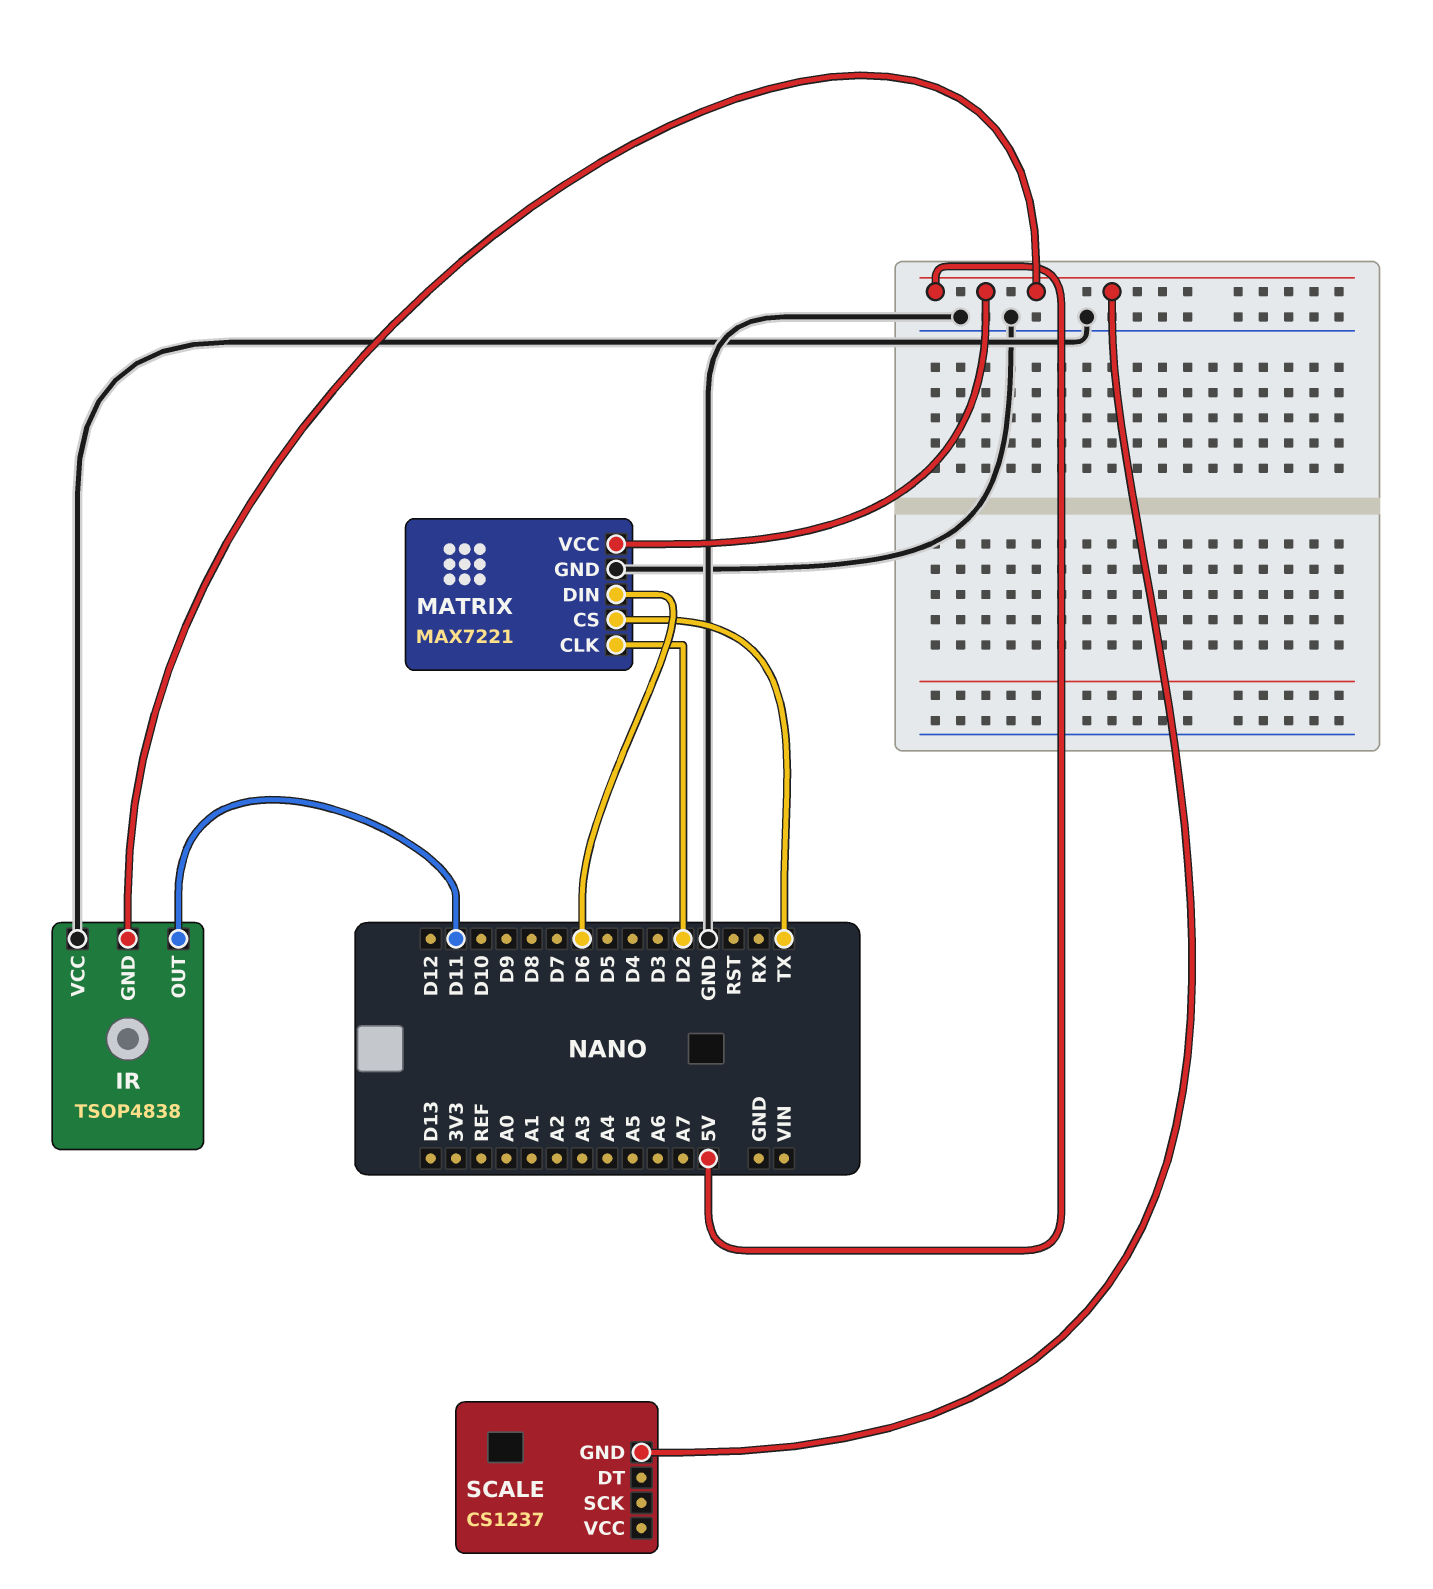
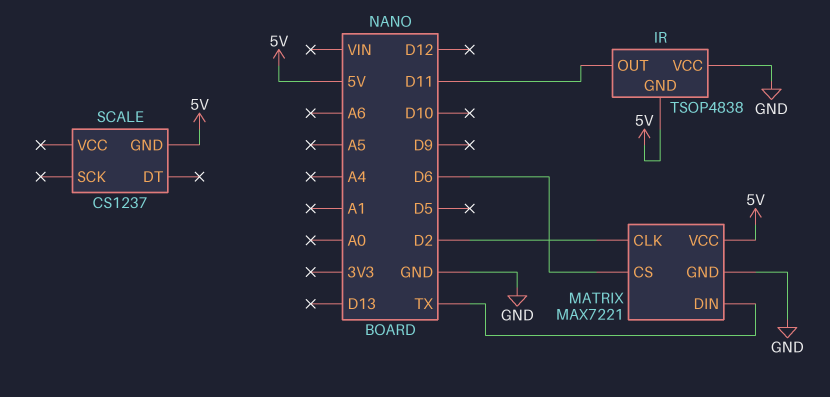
MATRIX pin CS: TX -> D6
MATRIX pin DIN: D6 -> TX

